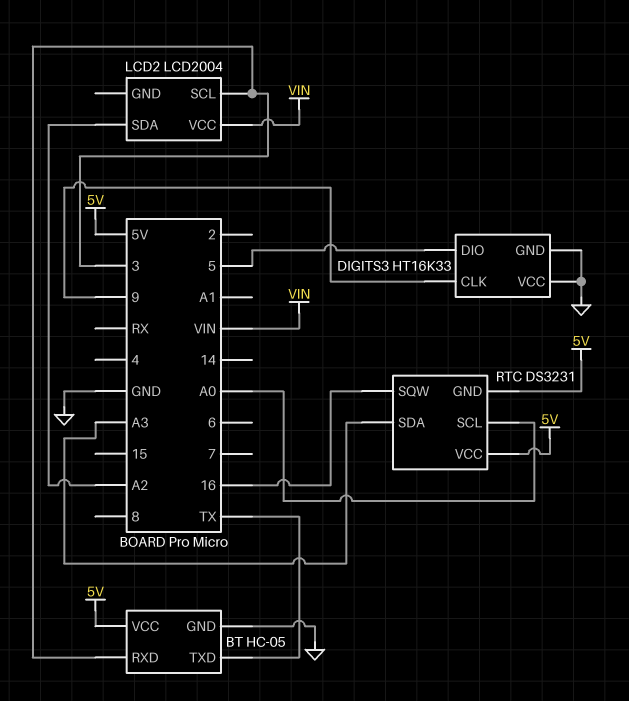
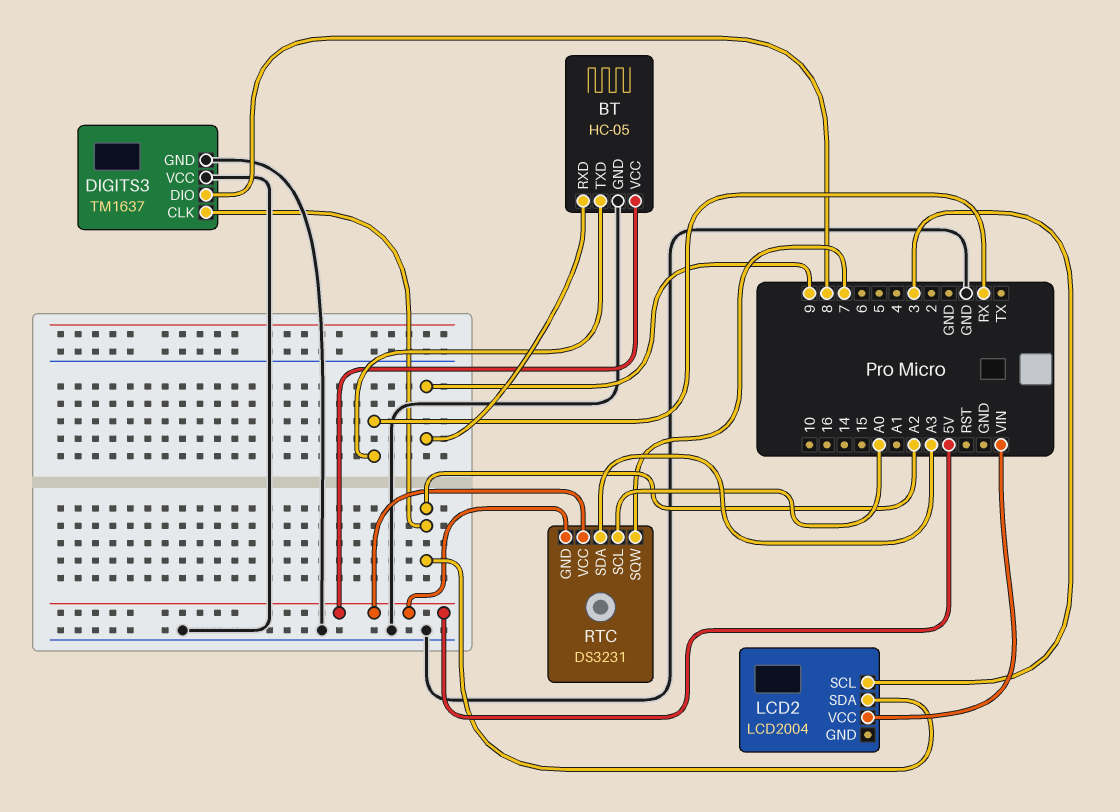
BT pin RXD: 3 -> 9
BT pin TXD: TX -> RX
DIGITS3: HT16K33 -> TM1637
DIGITS3 pin CLK: 9 -> A2
DIGITS3 pin DIO: 5 -> 8
RTC pin SQW: 16 -> 7

